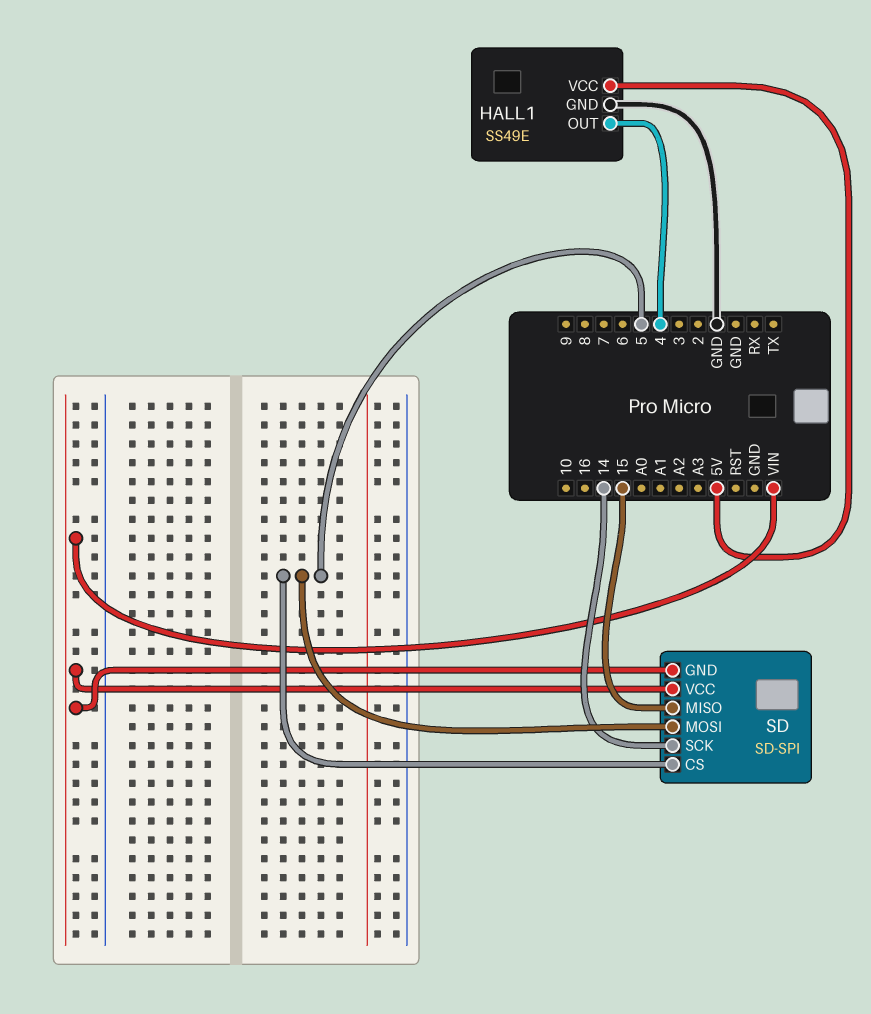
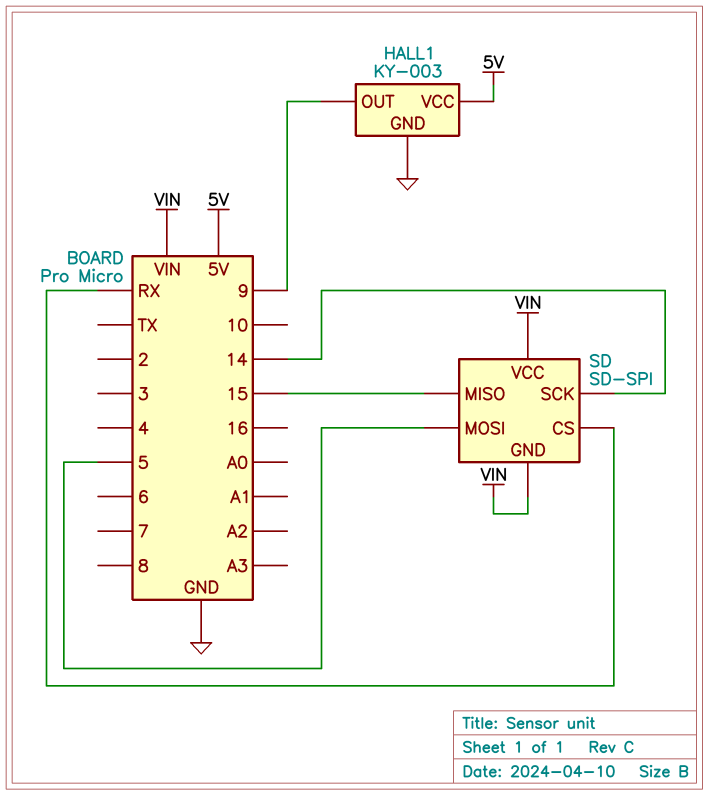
HALL1: SS49E -> KY-003
HALL1 pin OUT: 4 -> 9
SD pin CS: 5 -> RX

